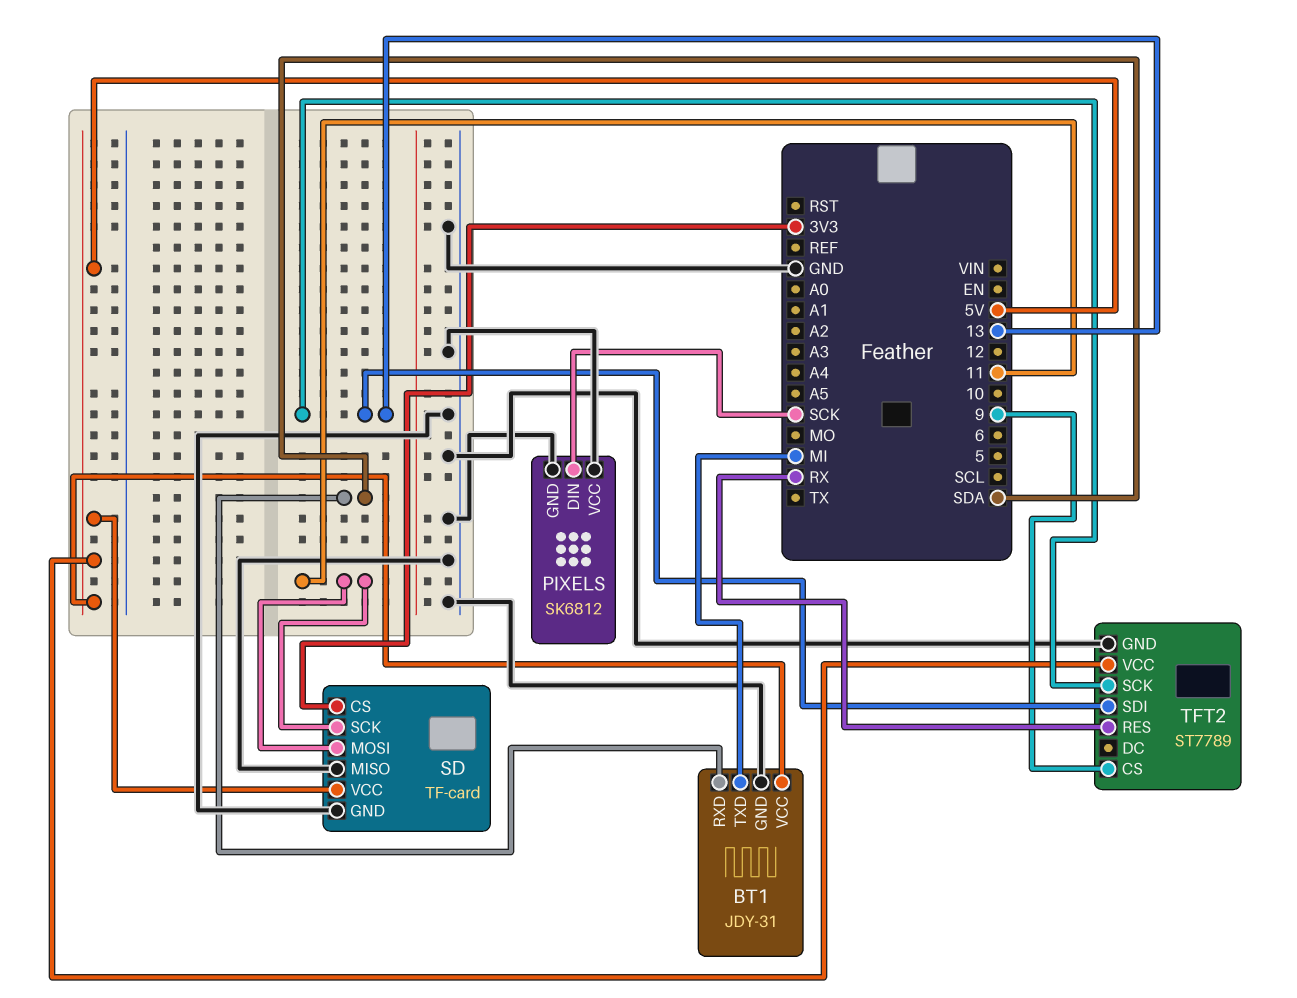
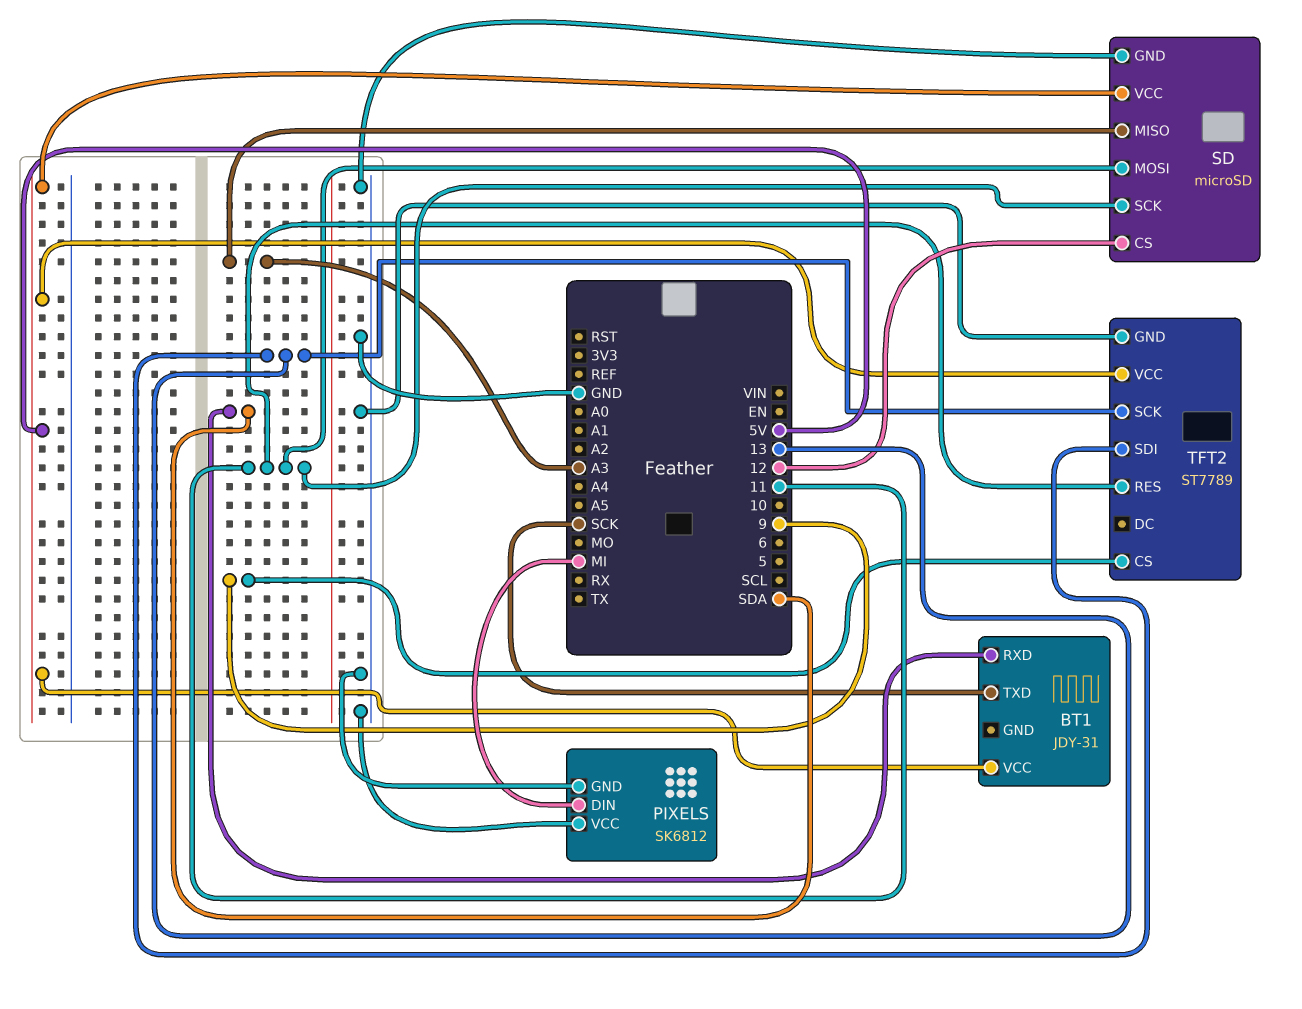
BT1 pin GND: GND -> none
BT1 pin TXD: MI -> SCK
PIXELS pin DIN: SCK -> MI
SD: TF-card -> microSD
SD pin CS: 3V3 -> 12
SD pin MISO: GND -> A3
TFT2 pin RES: RX -> 11

